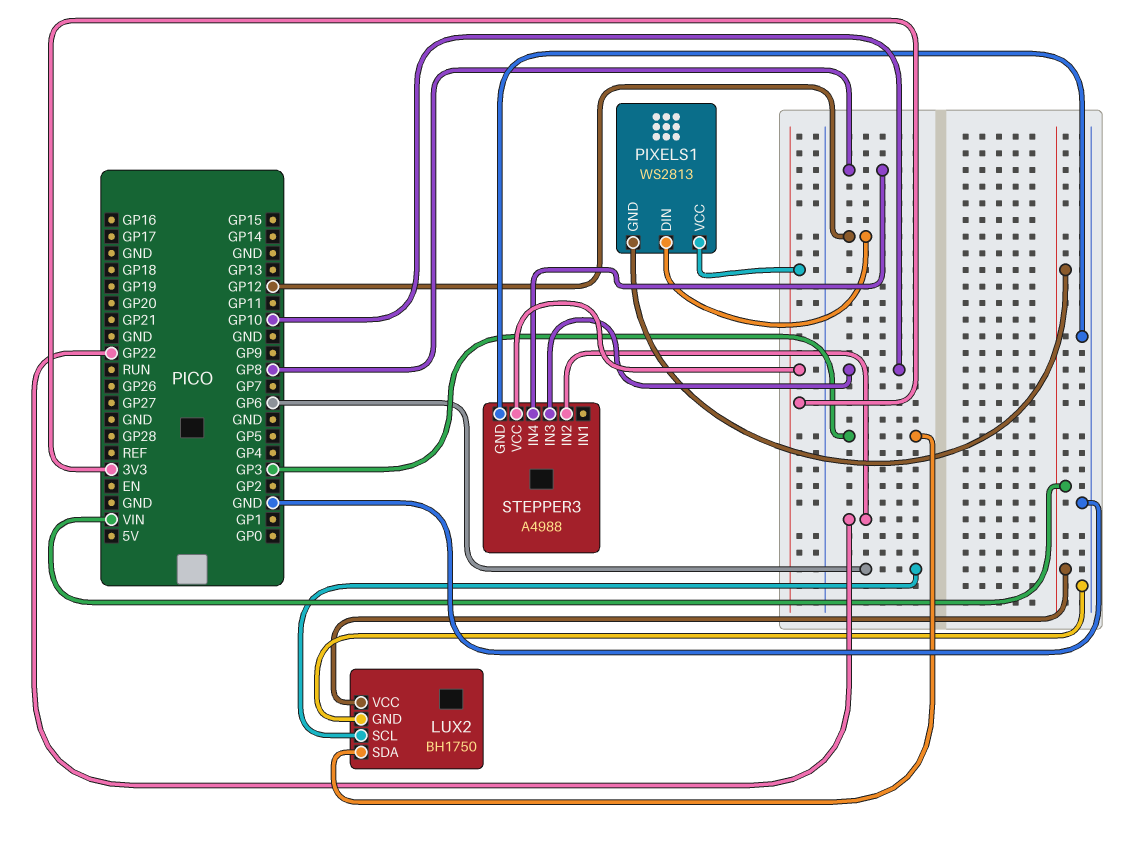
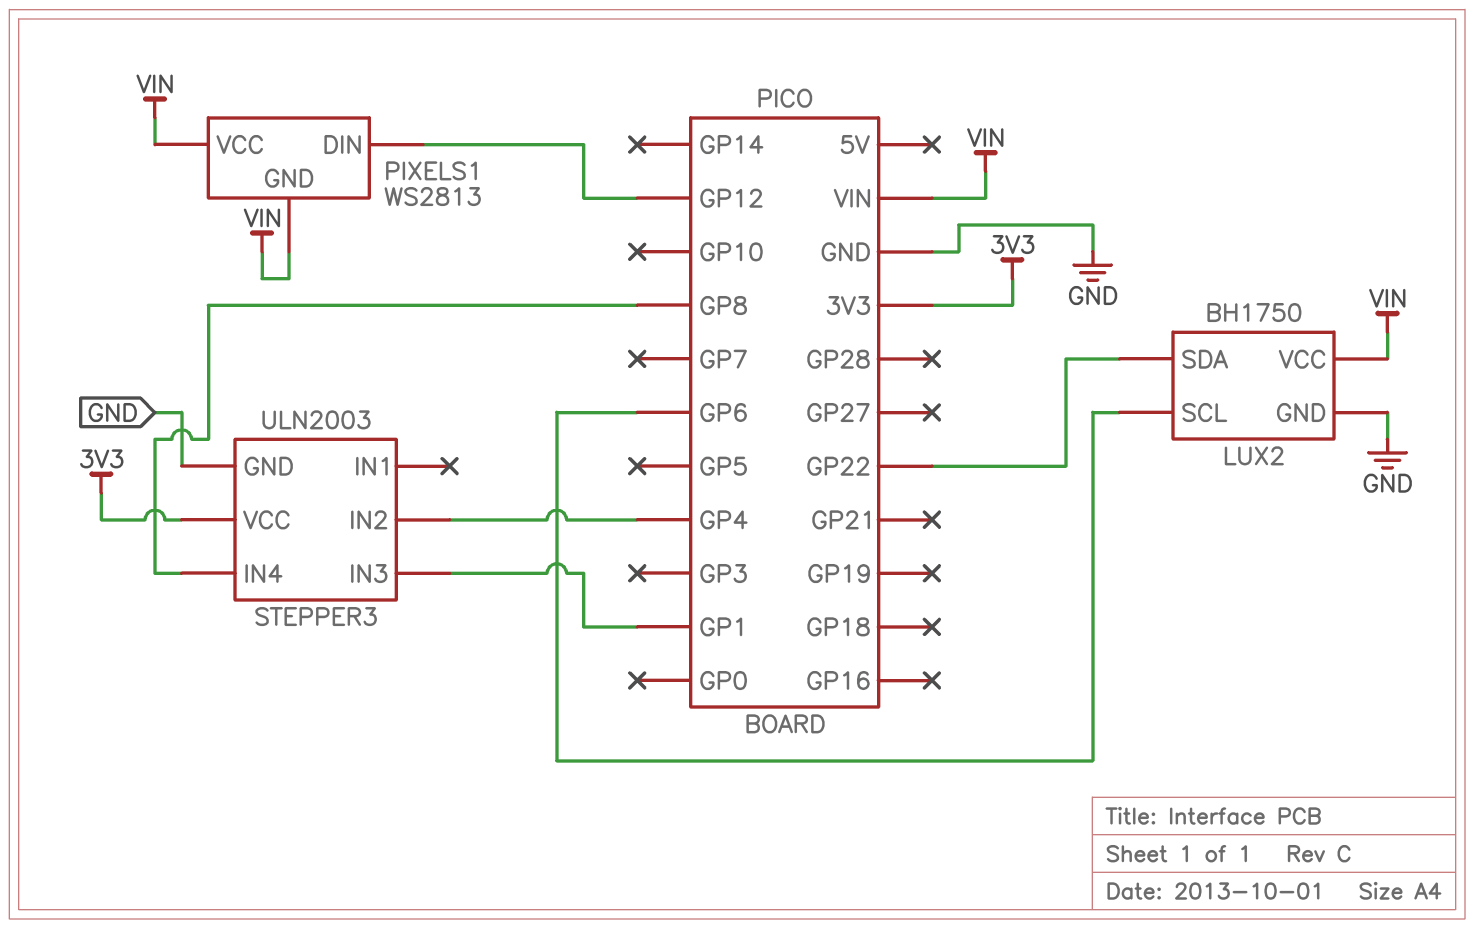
LUX2 pin SDA: GP3 -> GP22
PIXELS1 pin VCC: 3V3 -> VIN
STEPPER3: A4988 -> ULN2003
STEPPER3 pin IN2: GP22 -> GP4
STEPPER3 pin IN3: GP10 -> GP1

